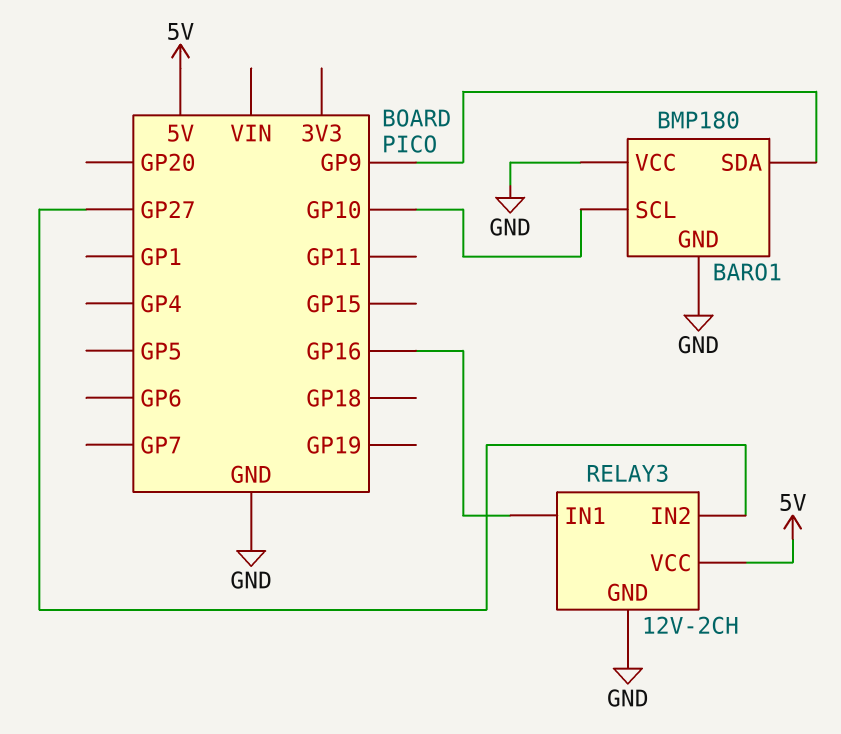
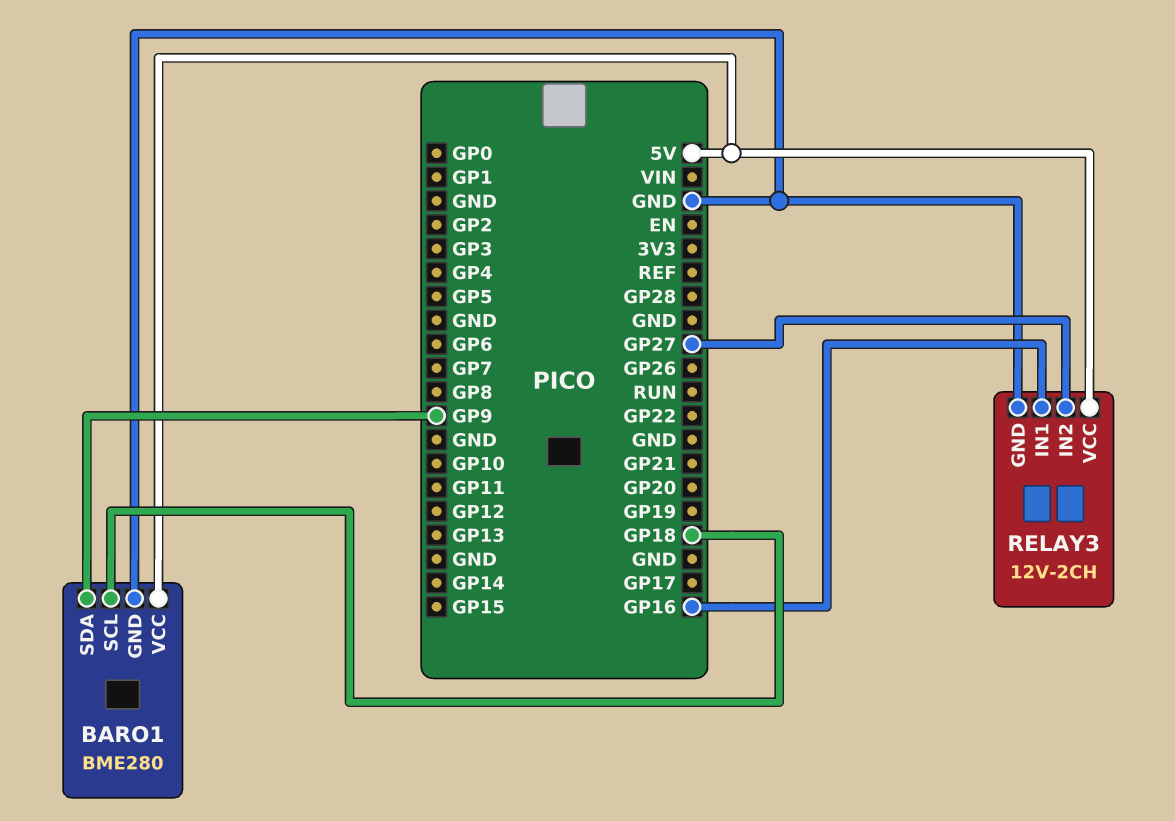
BARO1: BMP180 -> BME280
BARO1 pin SCL: GP10 -> GP18
BARO1 pin VCC: GND -> 5V

